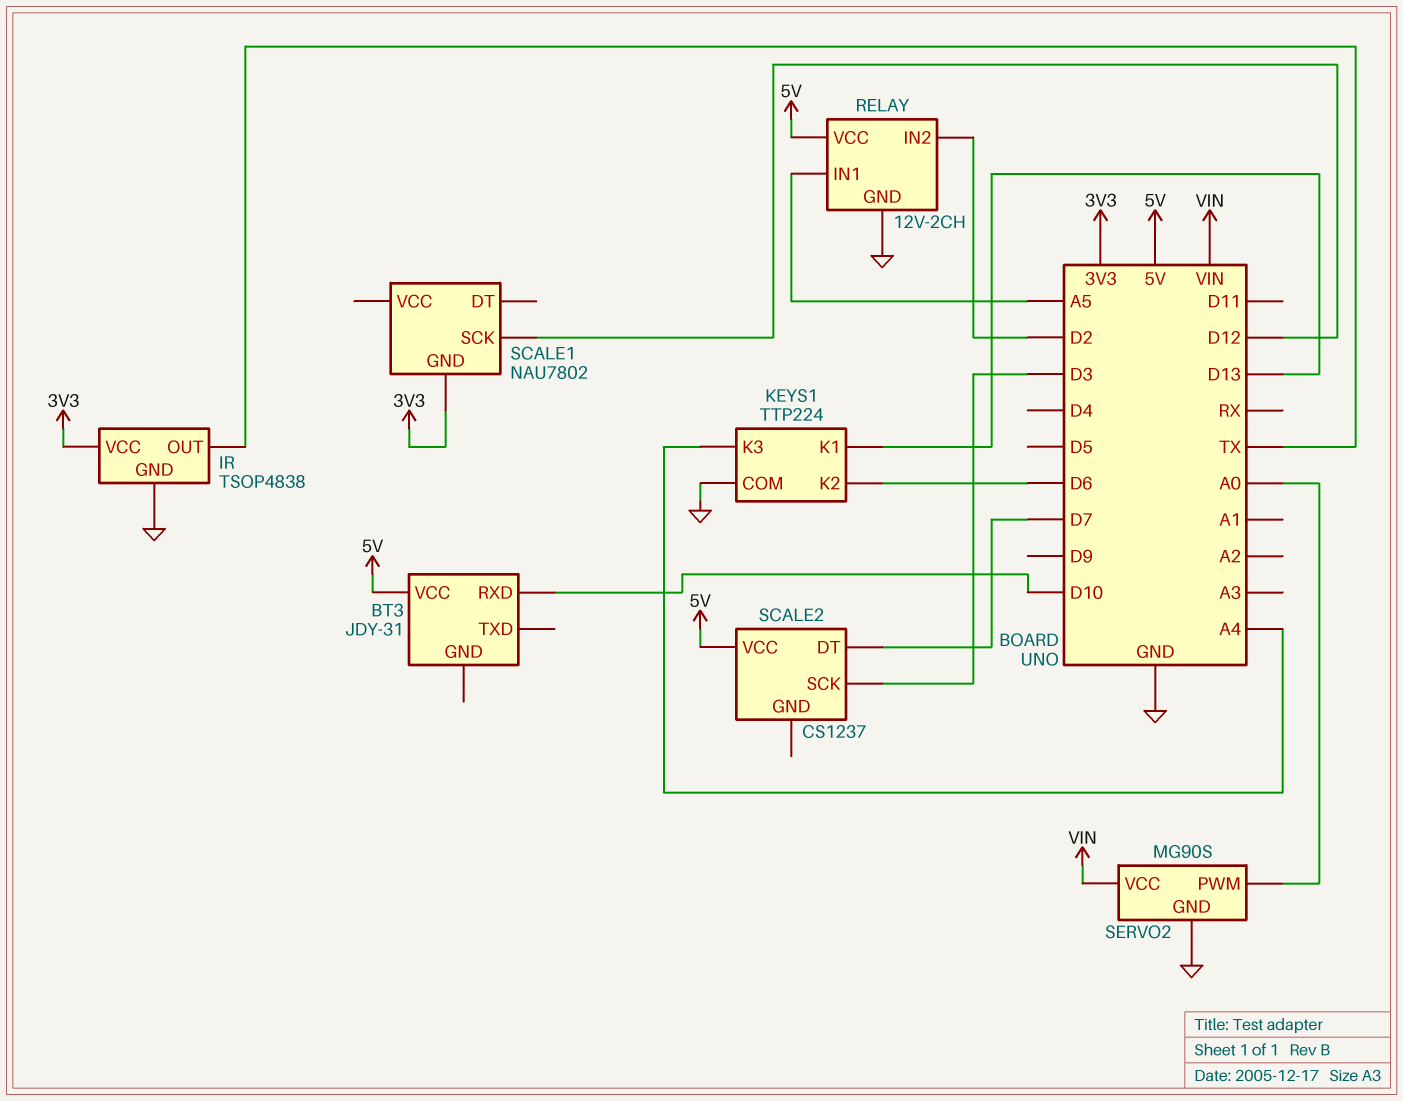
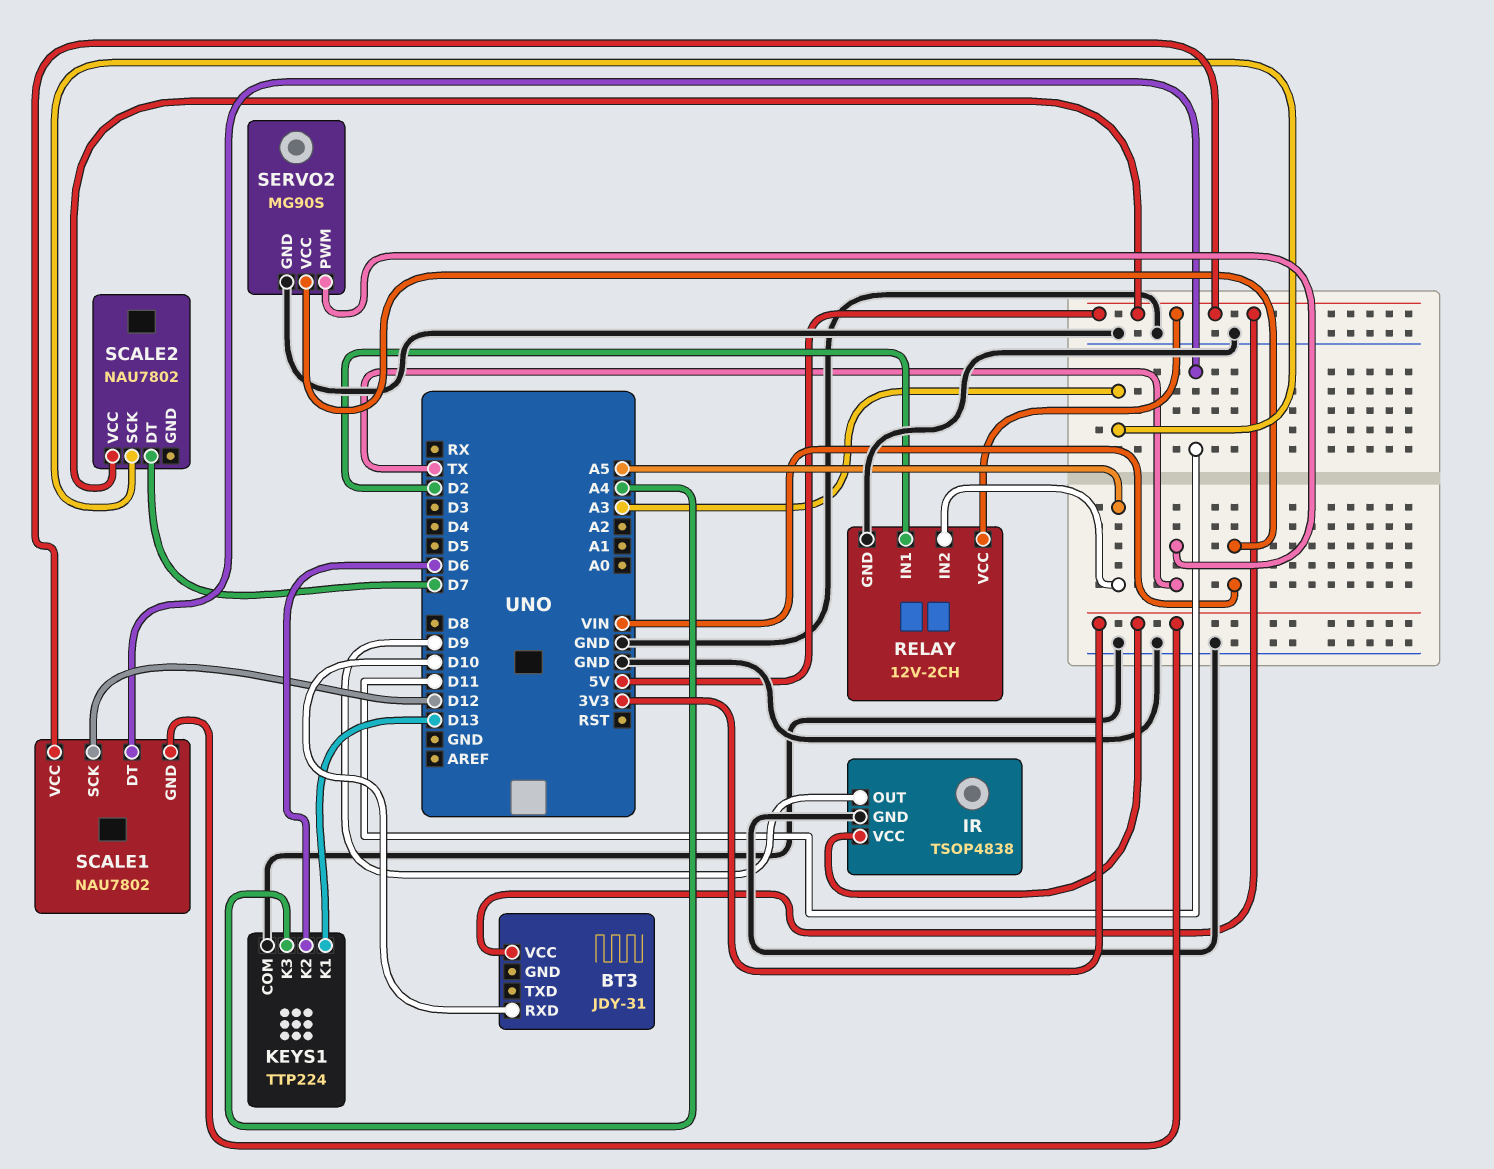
IR pin OUT: TX -> D9
RELAY pin IN1: A5 -> D2
RELAY pin IN2: D2 -> A5
SCALE1 pin DT: none -> D11
SCALE1 pin VCC: none -> 5V
SCALE2: CS1237 -> NAU7802
SCALE2 pin SCK: D3 -> A3
SERVO2 pin PWM: A0 -> TX

